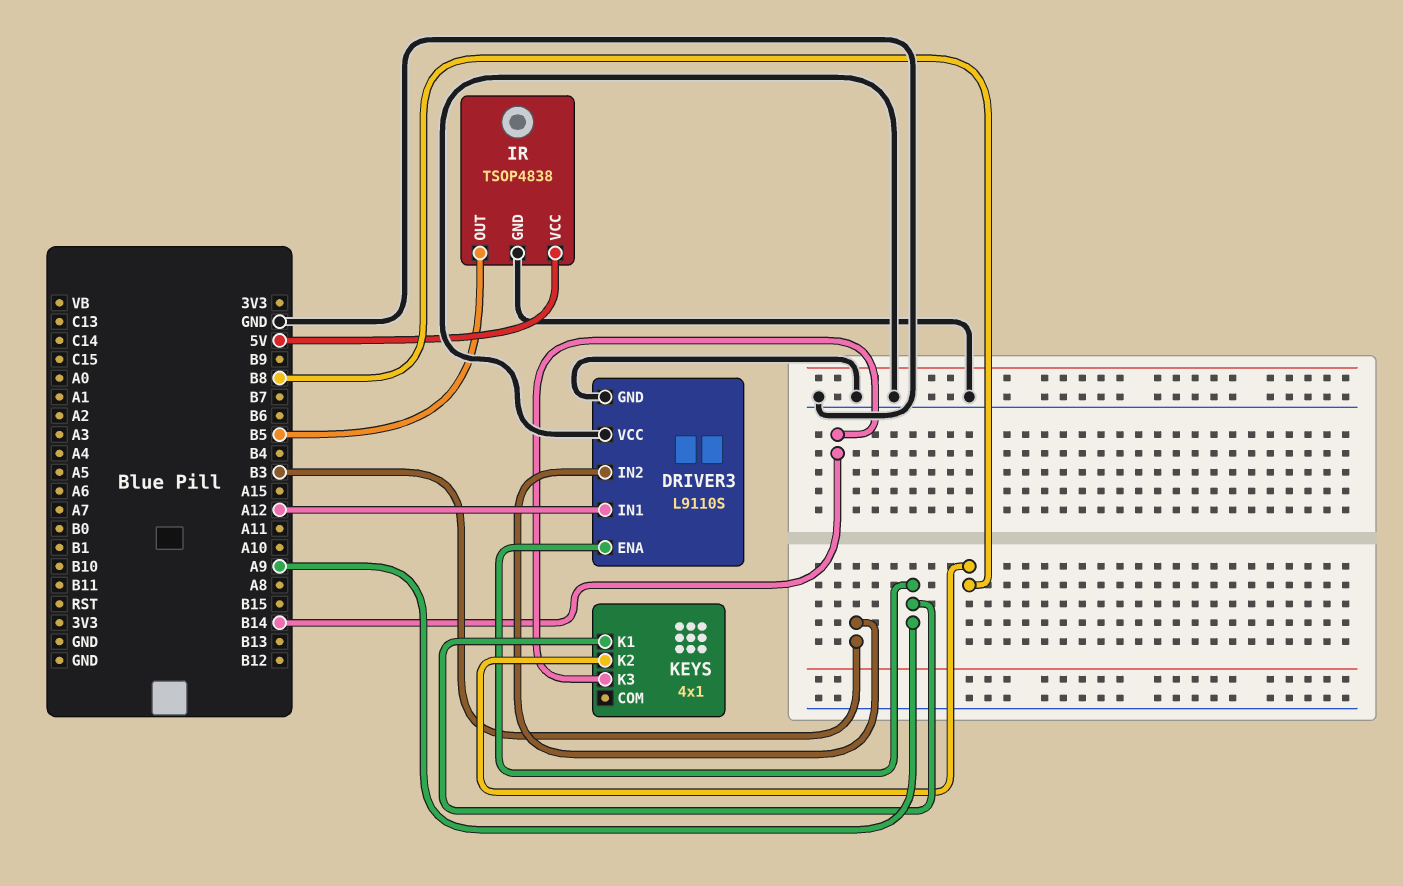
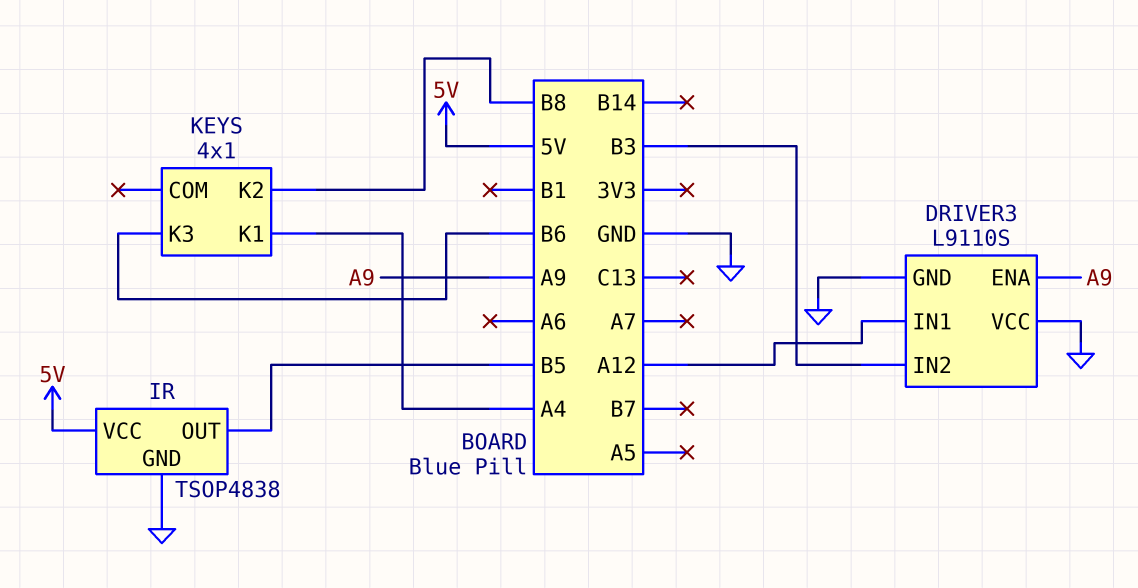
KEYS pin K1: A9 -> A4
KEYS pin K3: B14 -> B6

